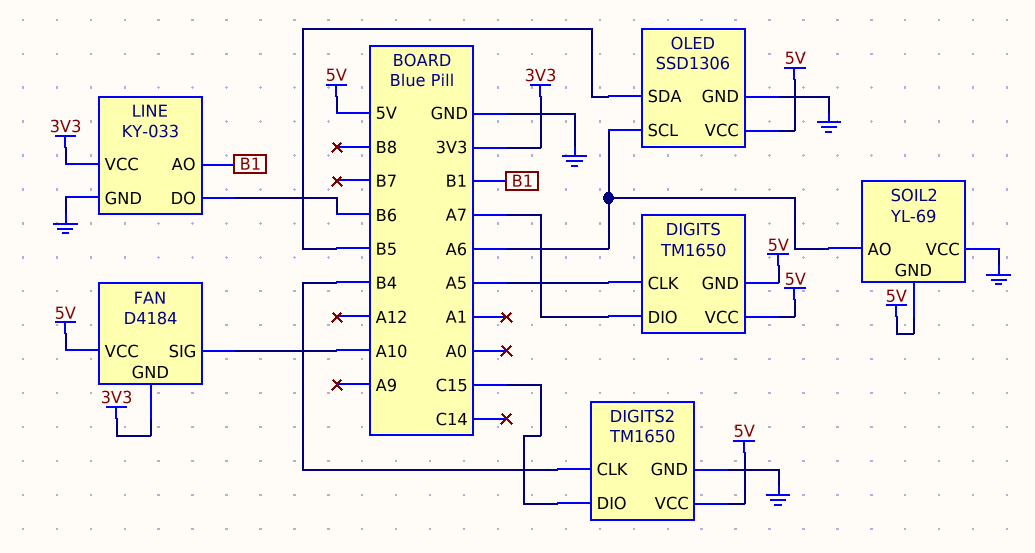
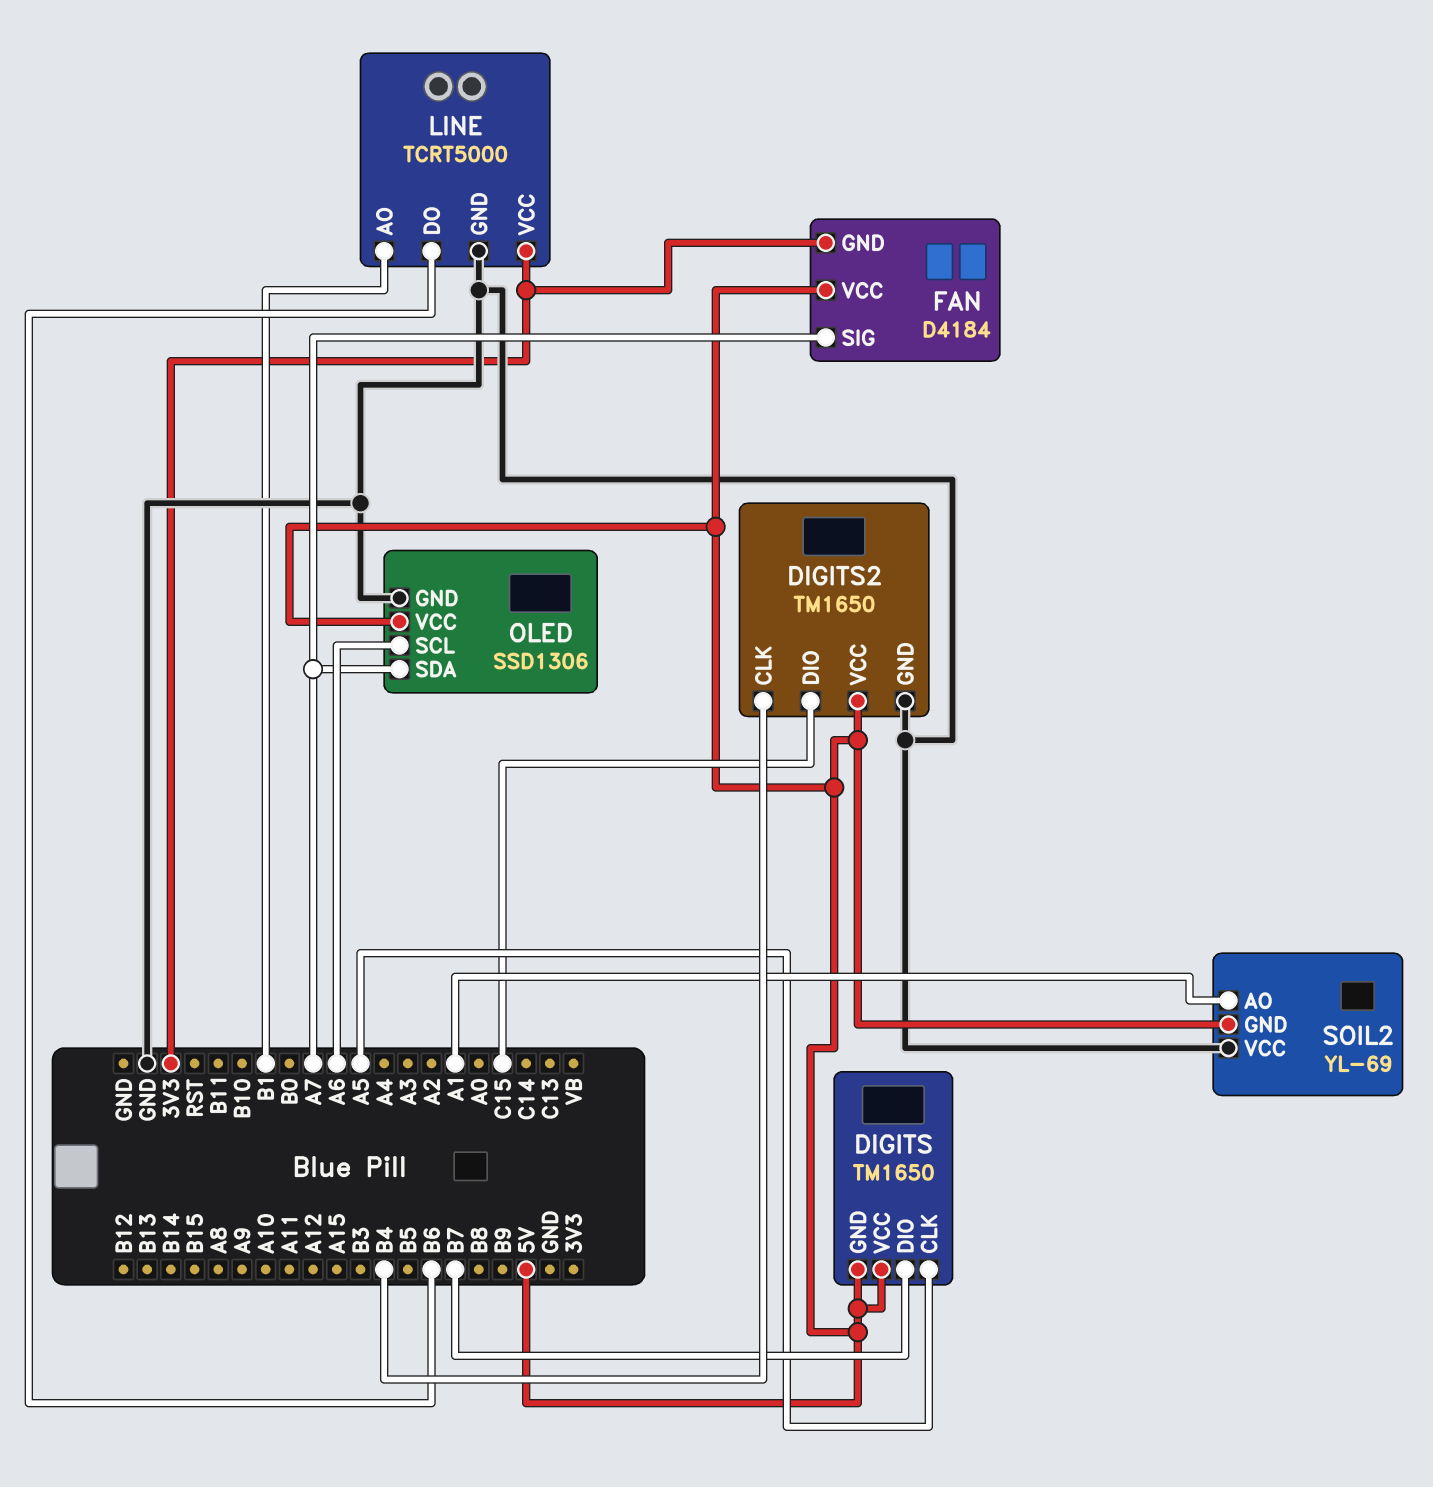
DIGITS pin DIO: A7 -> B7
FAN pin SIG: A10 -> A7
LINE: KY-033 -> TCRT5000
OLED pin SDA: B5 -> A7
SOIL2 pin AO: A6 -> A1

